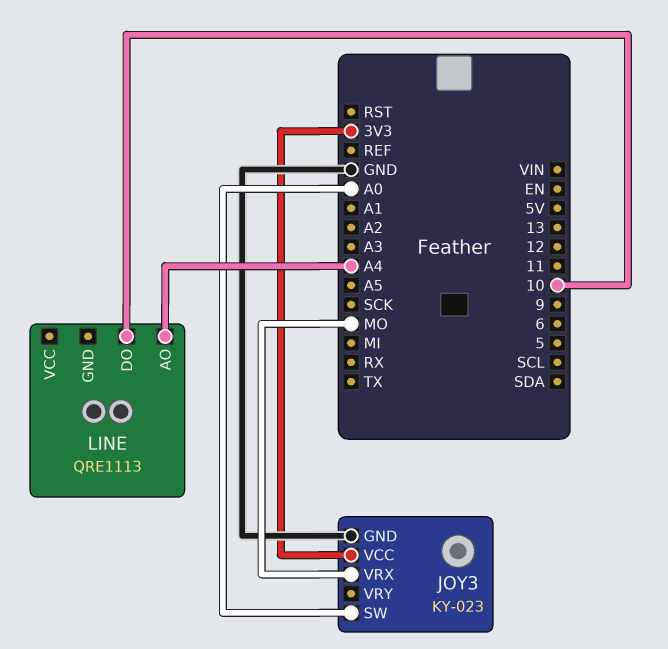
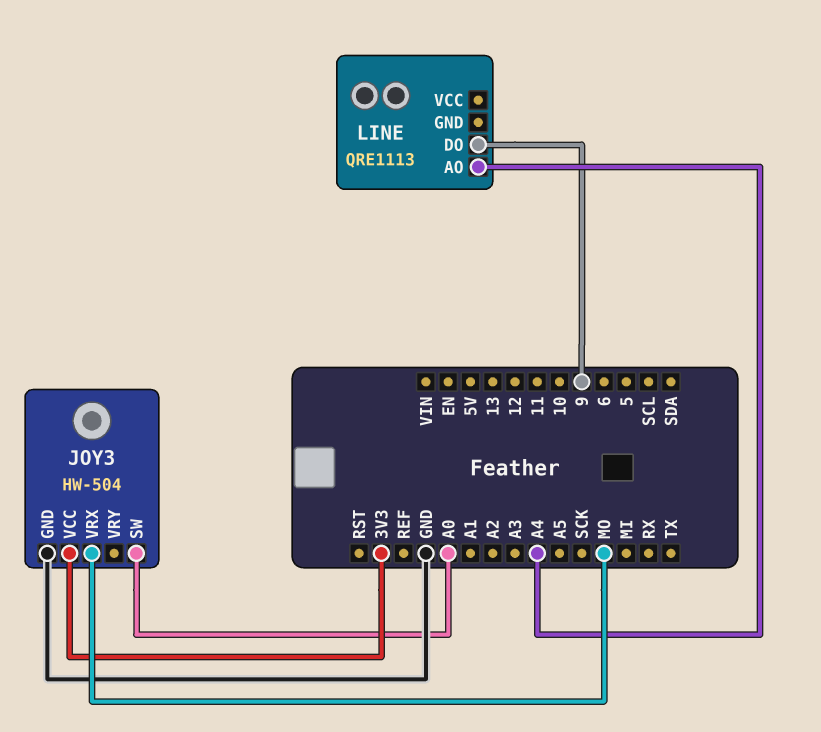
JOY3: KY-023 -> HW-504
LINE pin DO: 10 -> 9

